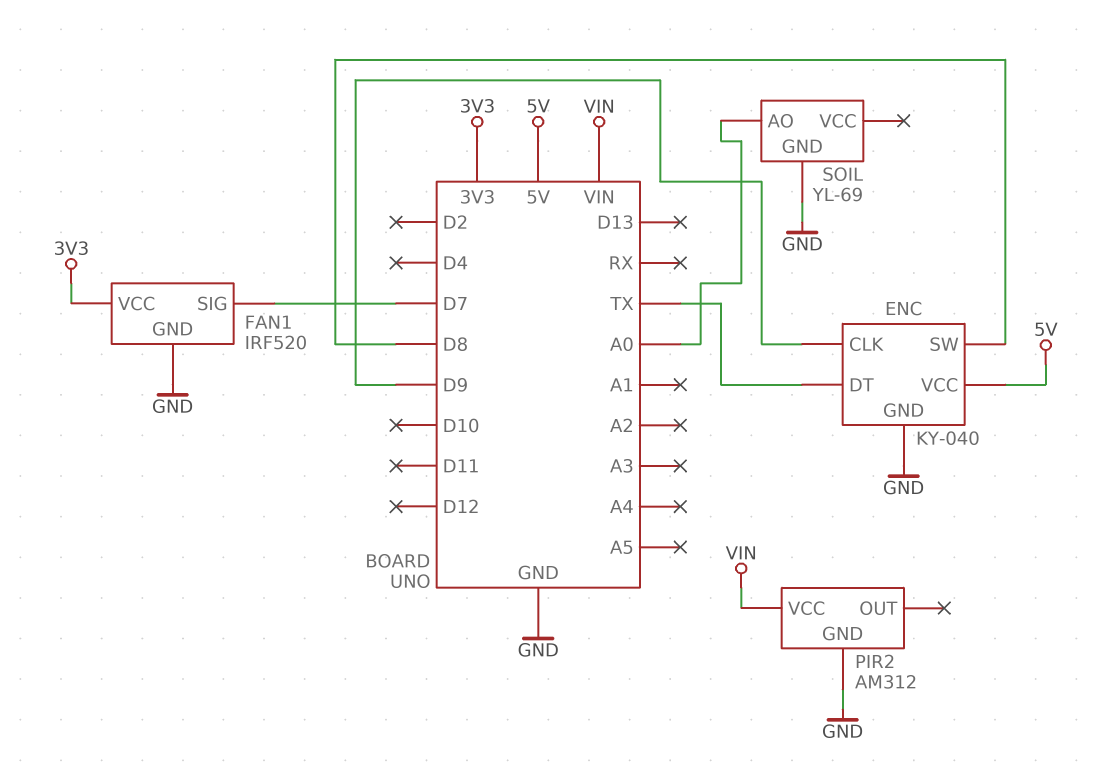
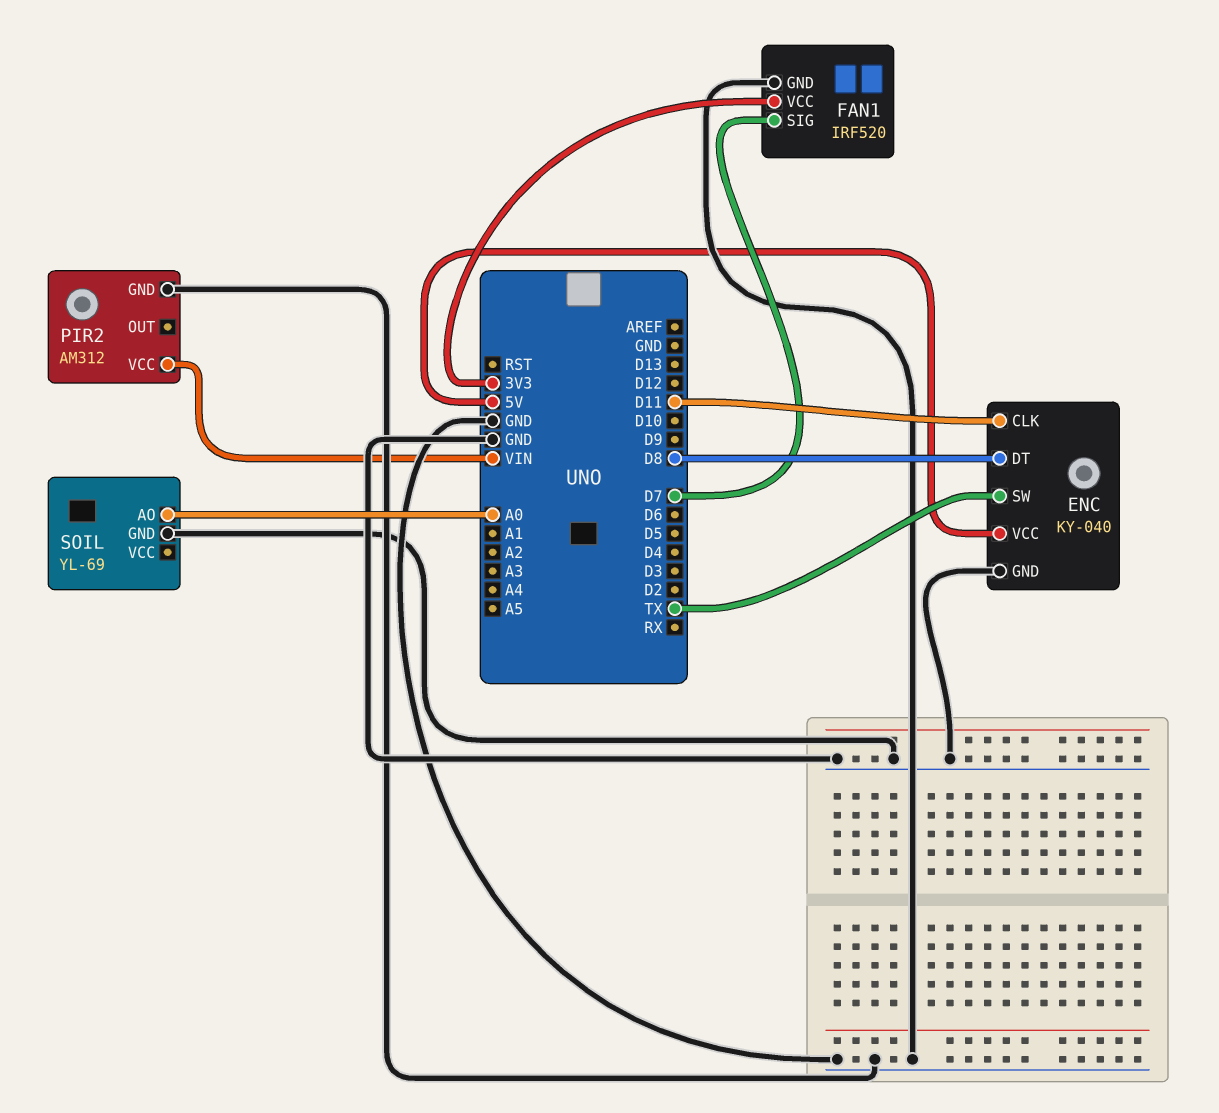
ENC pin CLK: D9 -> D11
ENC pin DT: TX -> D8
ENC pin SW: D8 -> TX

